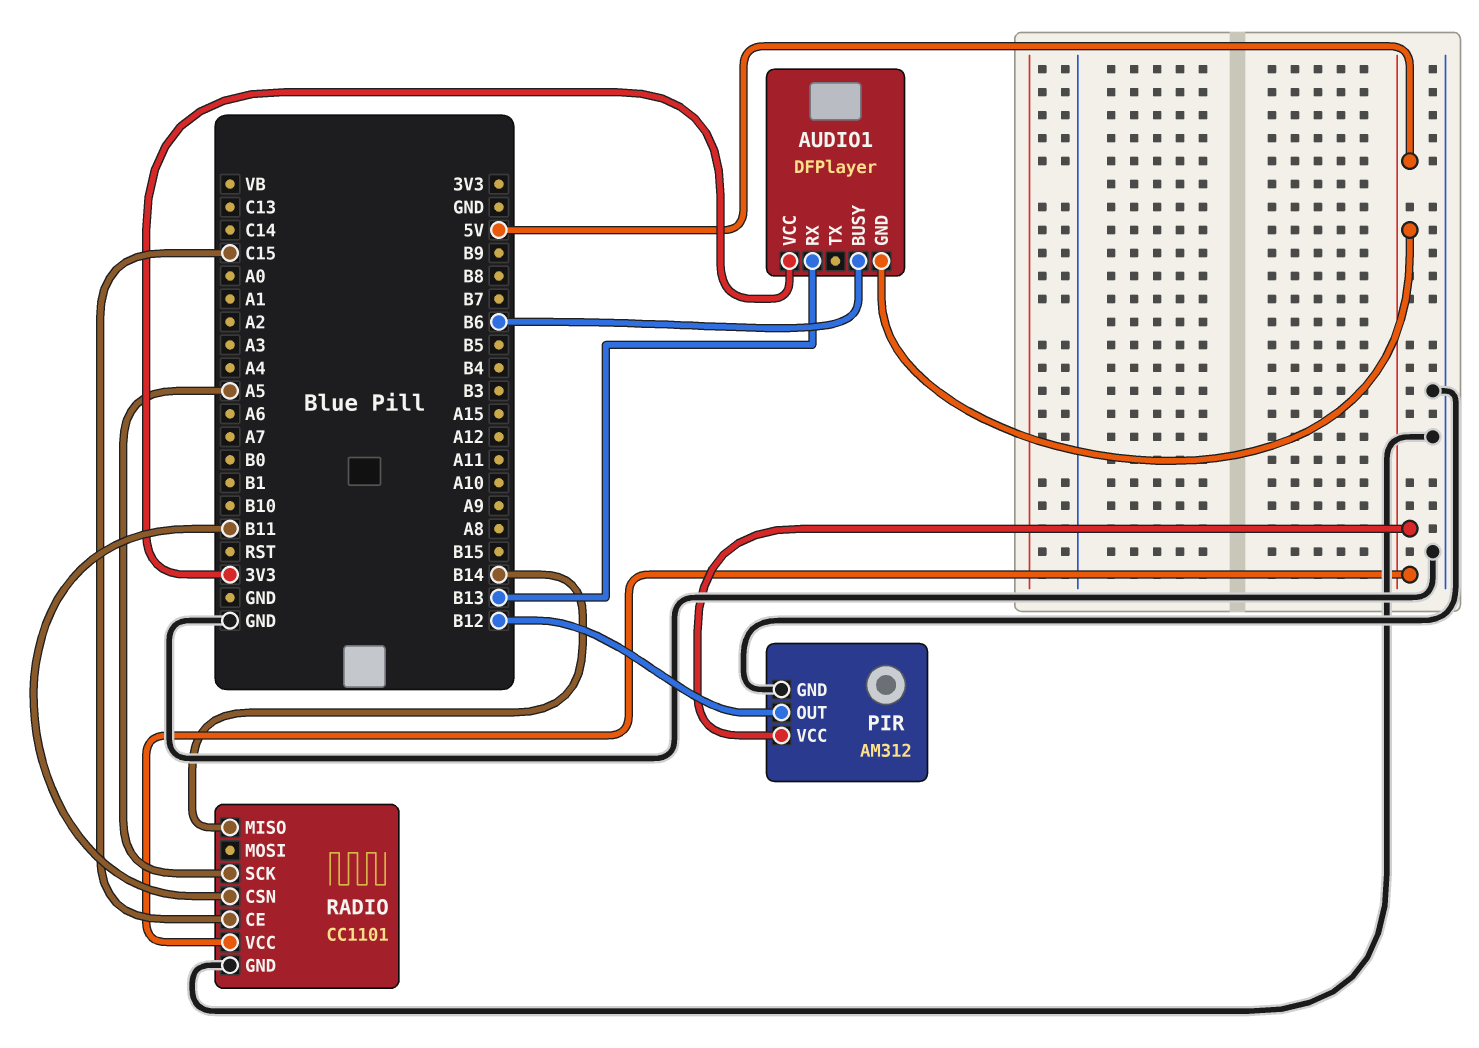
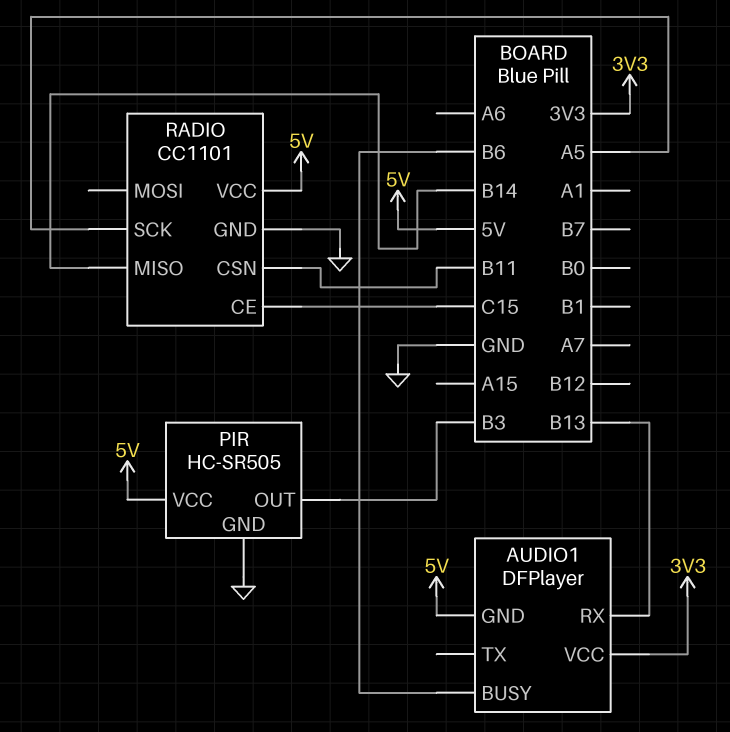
PIR: AM312 -> HC-SR505
PIR pin OUT: B12 -> B3

